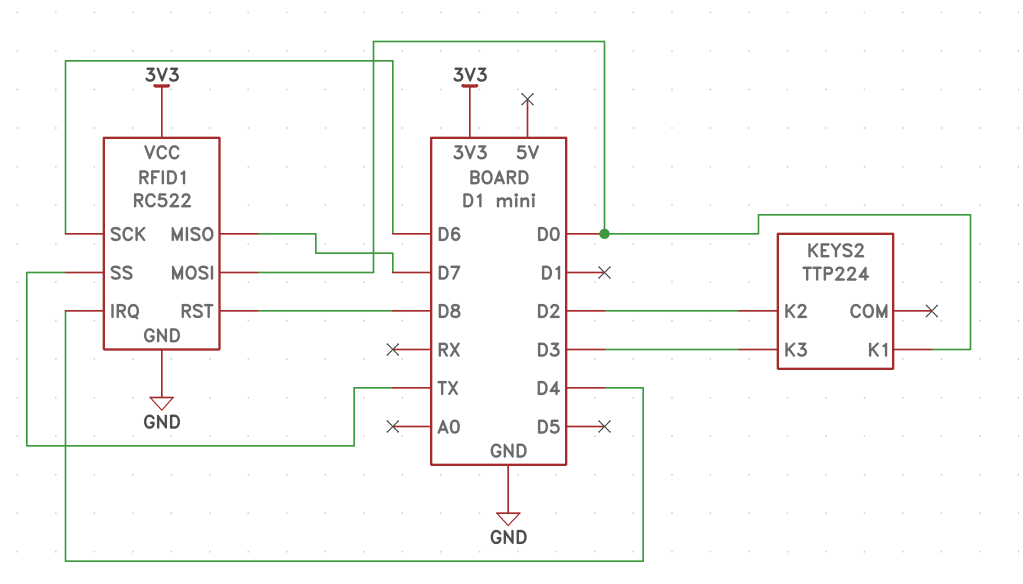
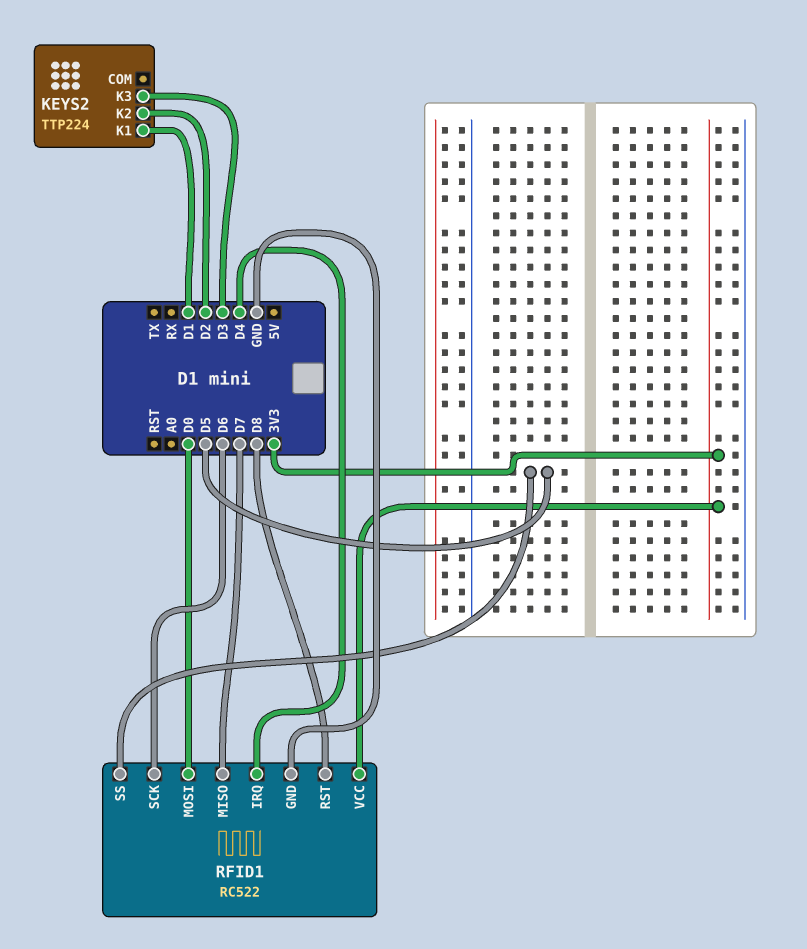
KEYS2 pin K1: D0 -> D1
RFID1 pin SS: TX -> D5

